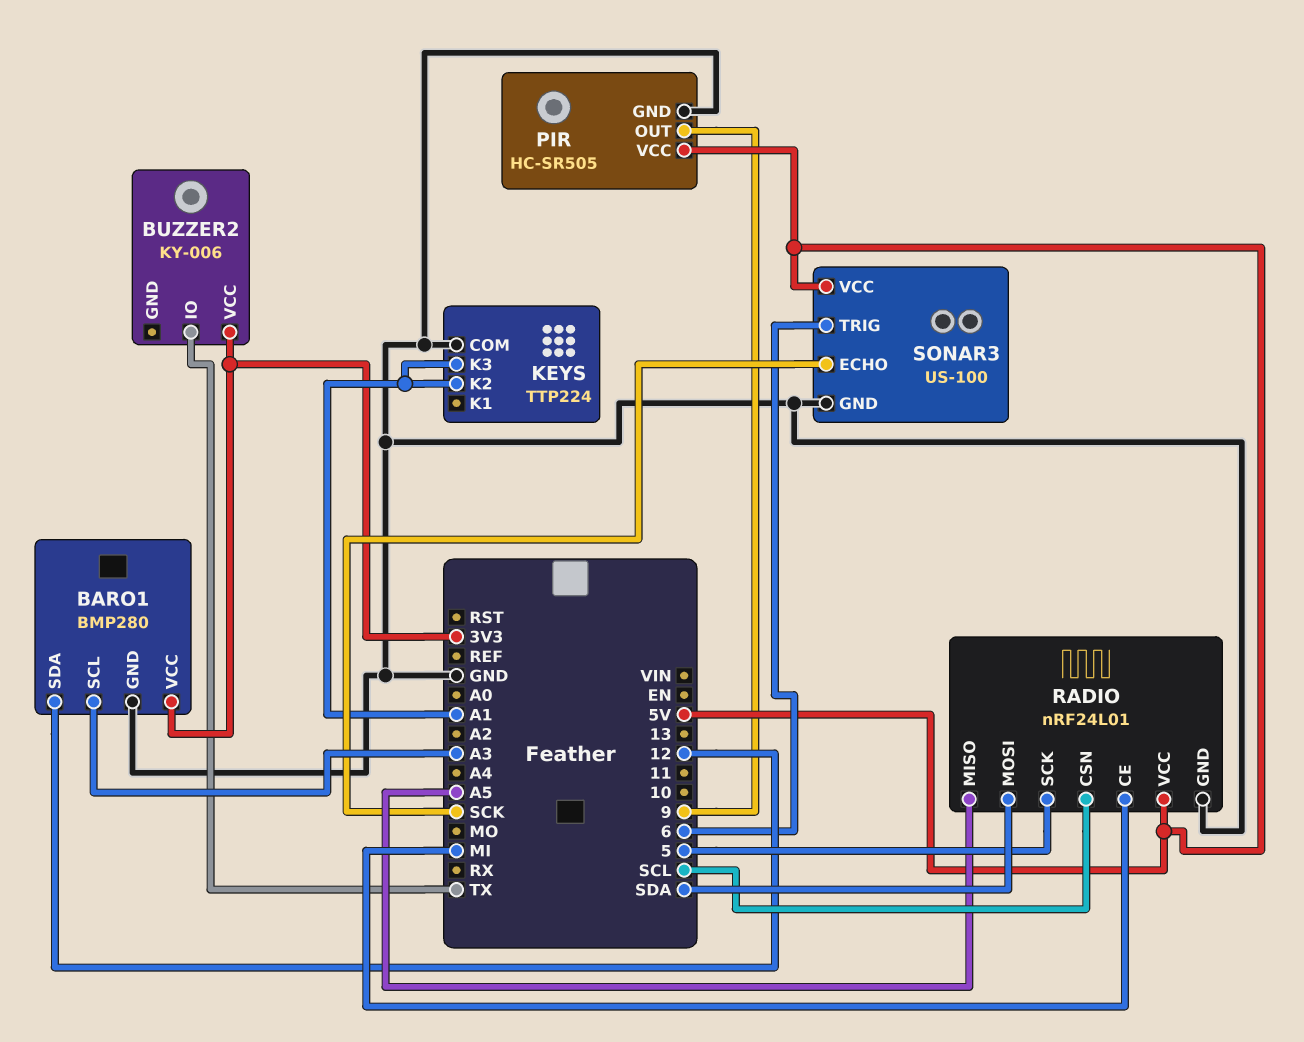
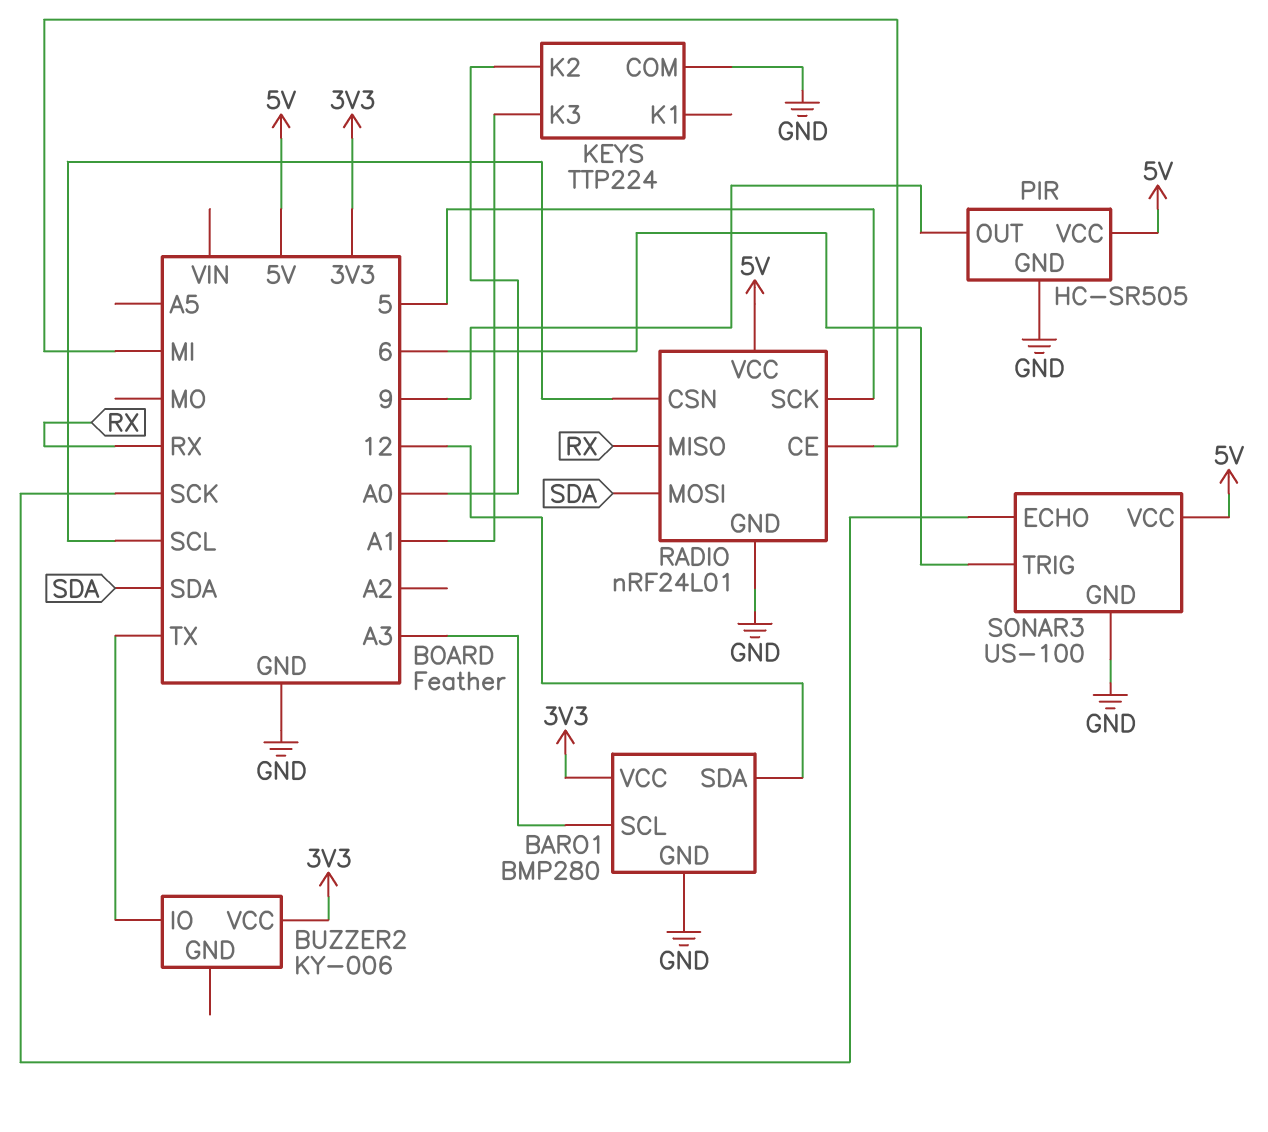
KEYS pin K2: A1 -> A0
RADIO pin MISO: A5 -> RX

